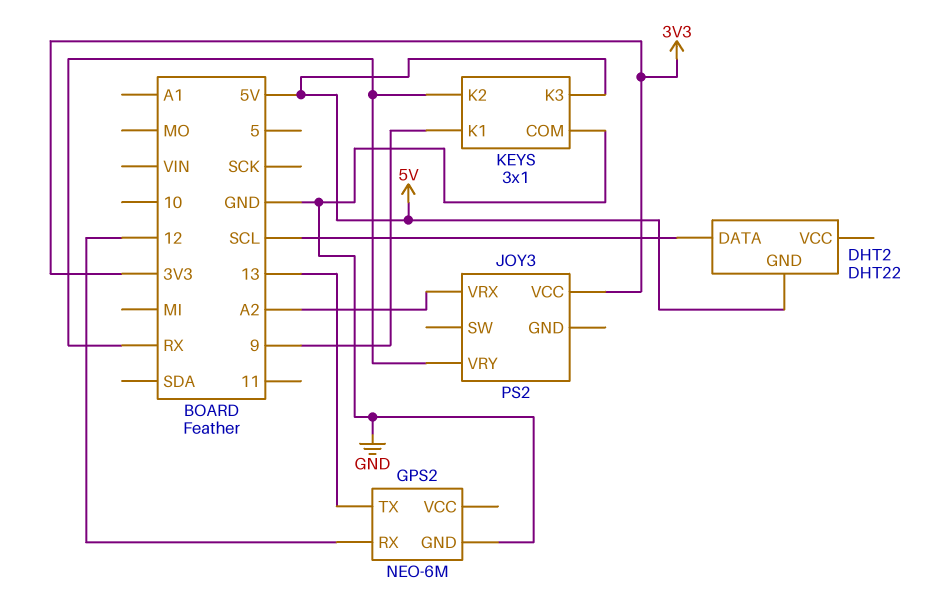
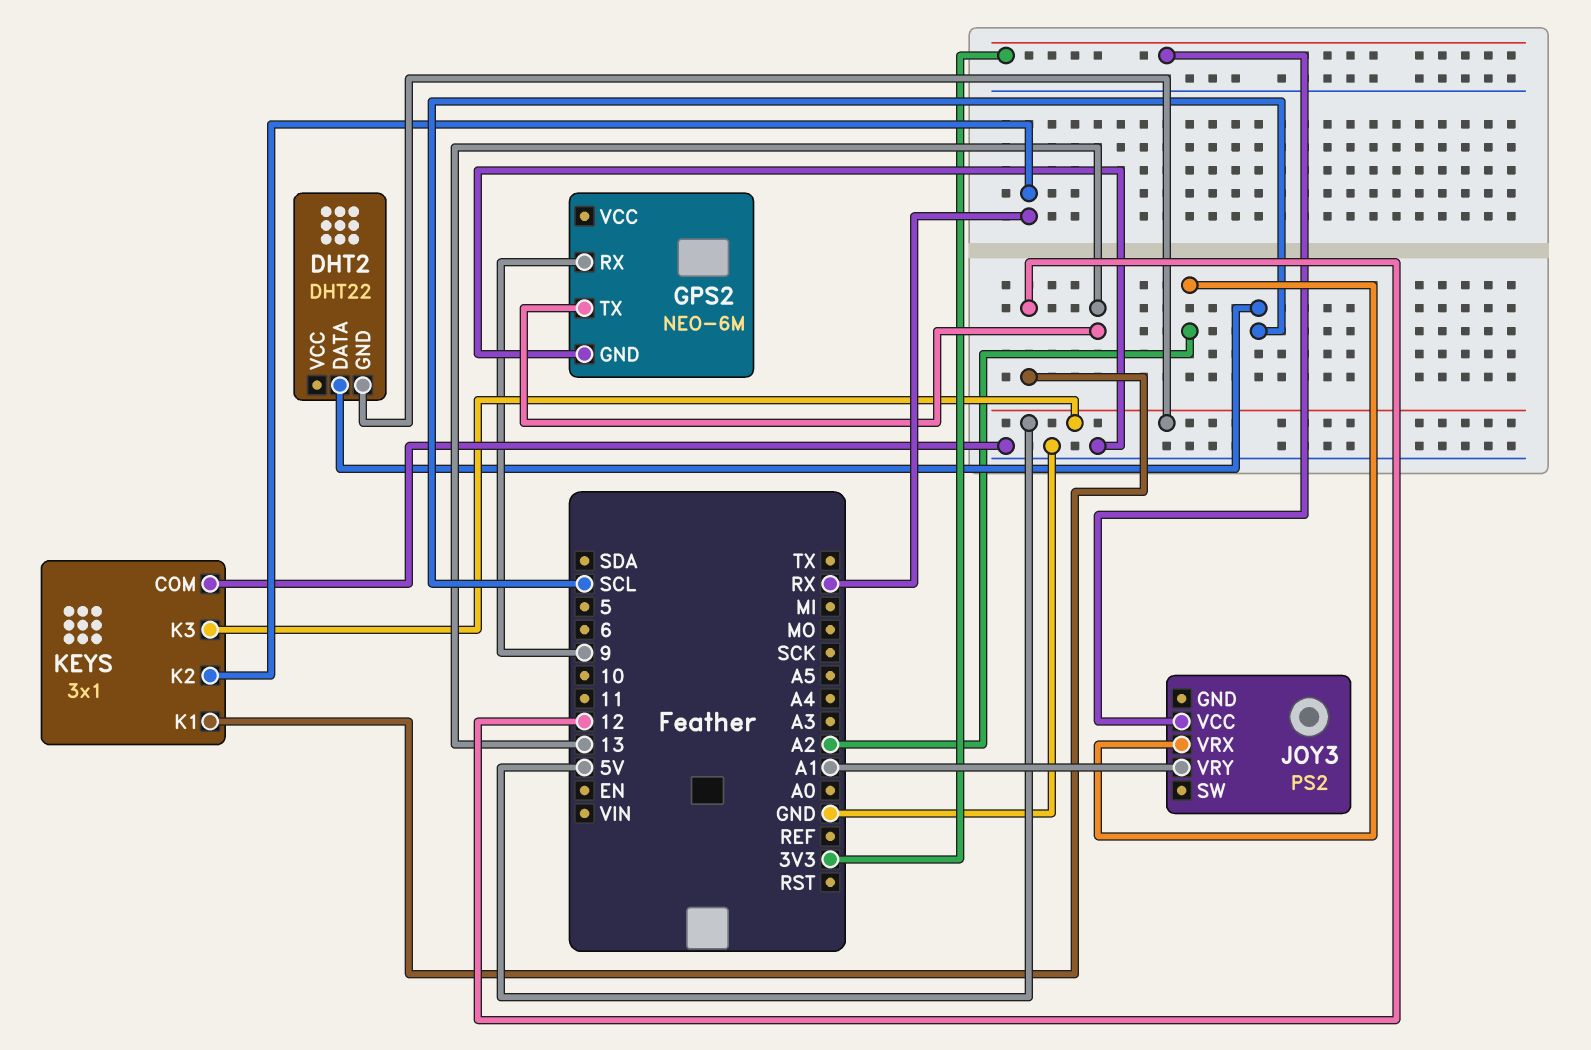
GPS2 pin RX: 12 -> 9
JOY3 pin VRY: RX -> A1
KEYS pin K1: 9 -> 12

